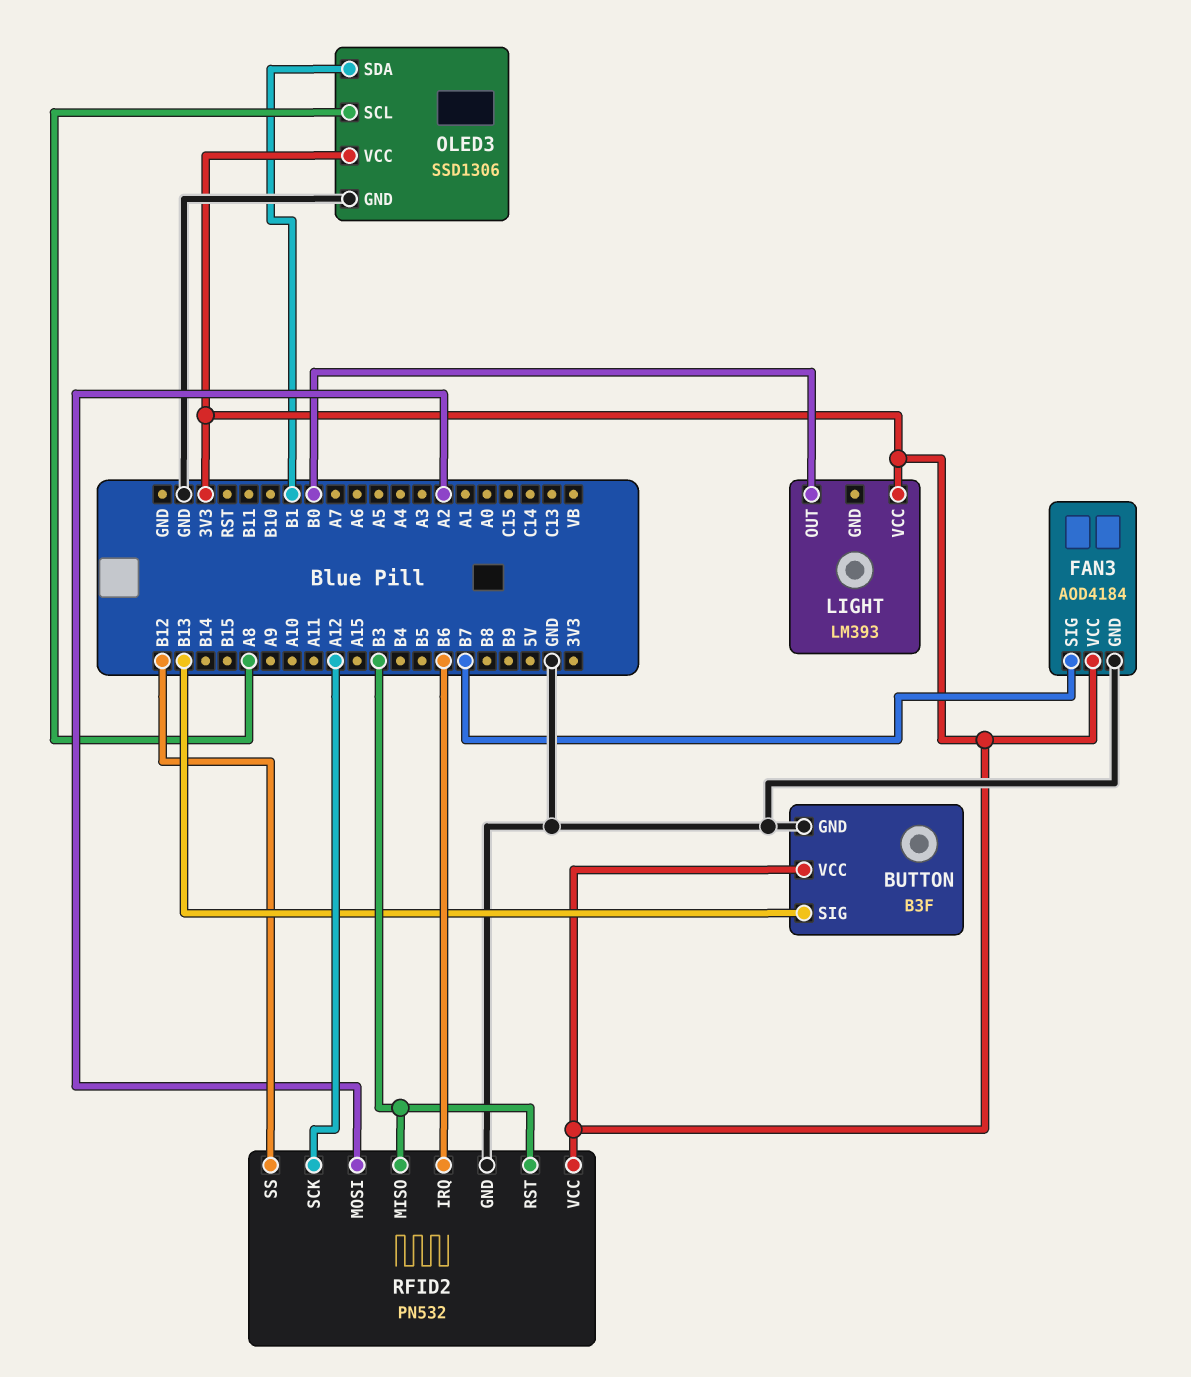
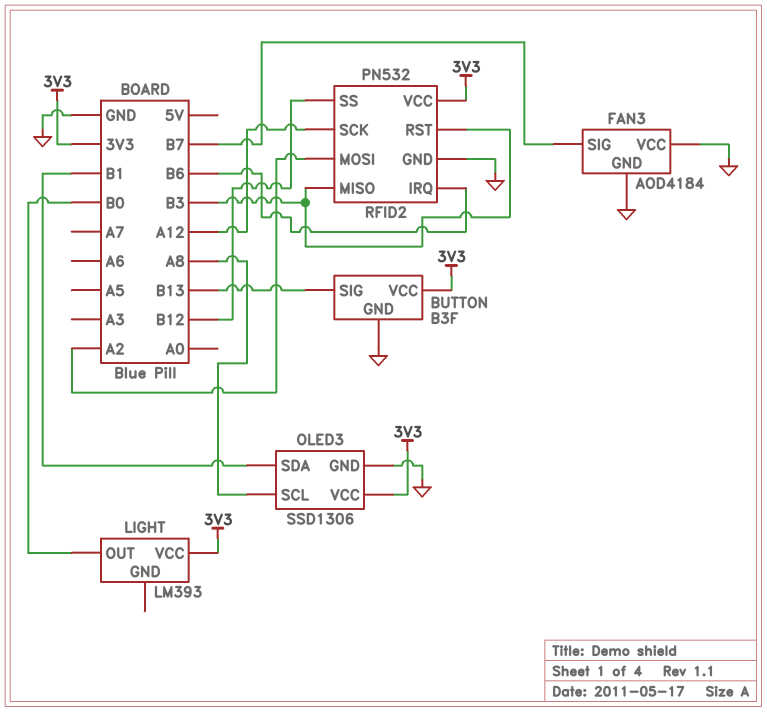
FAN3 pin VCC: 3V3 -> GND

